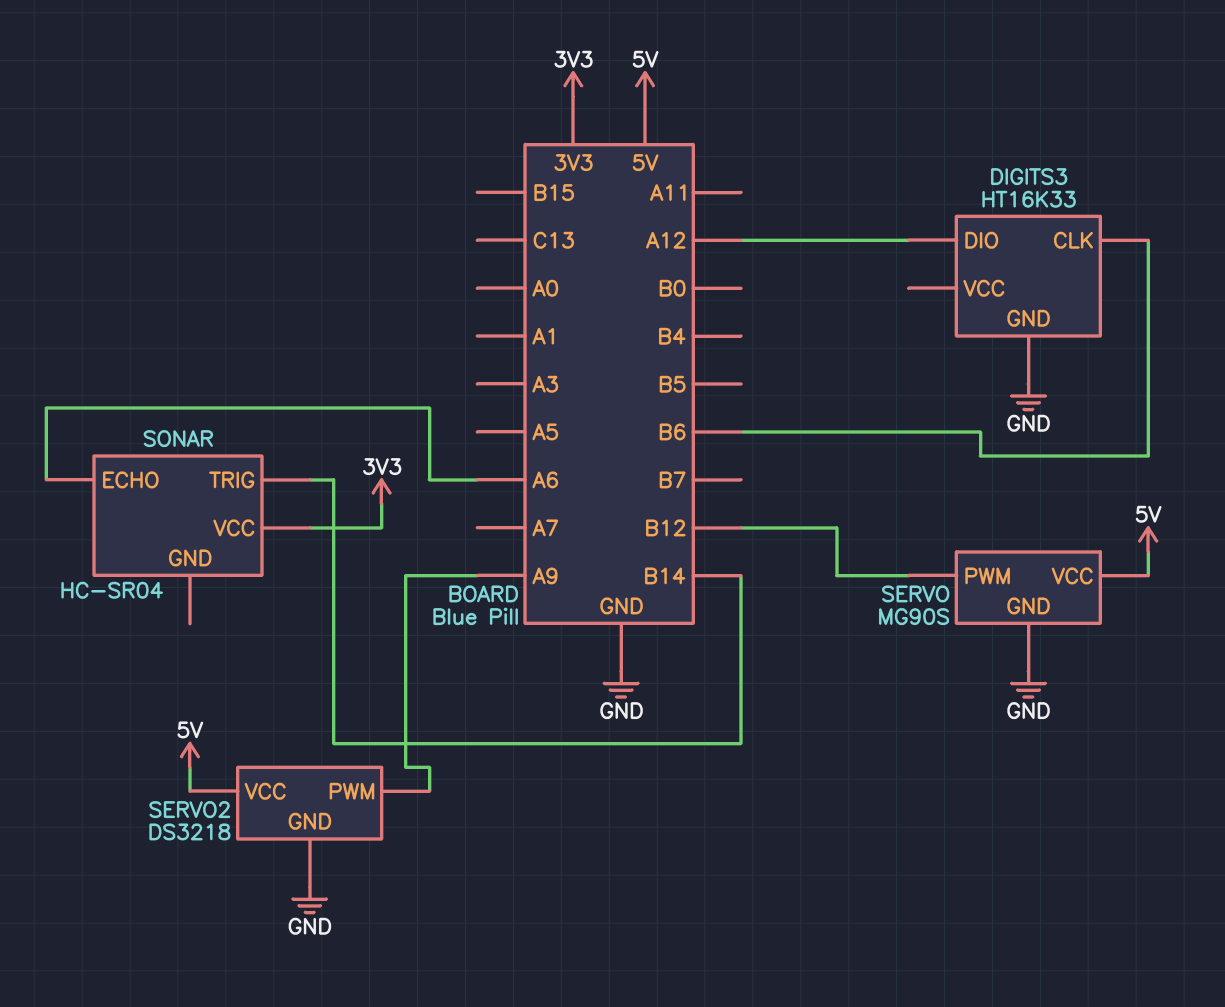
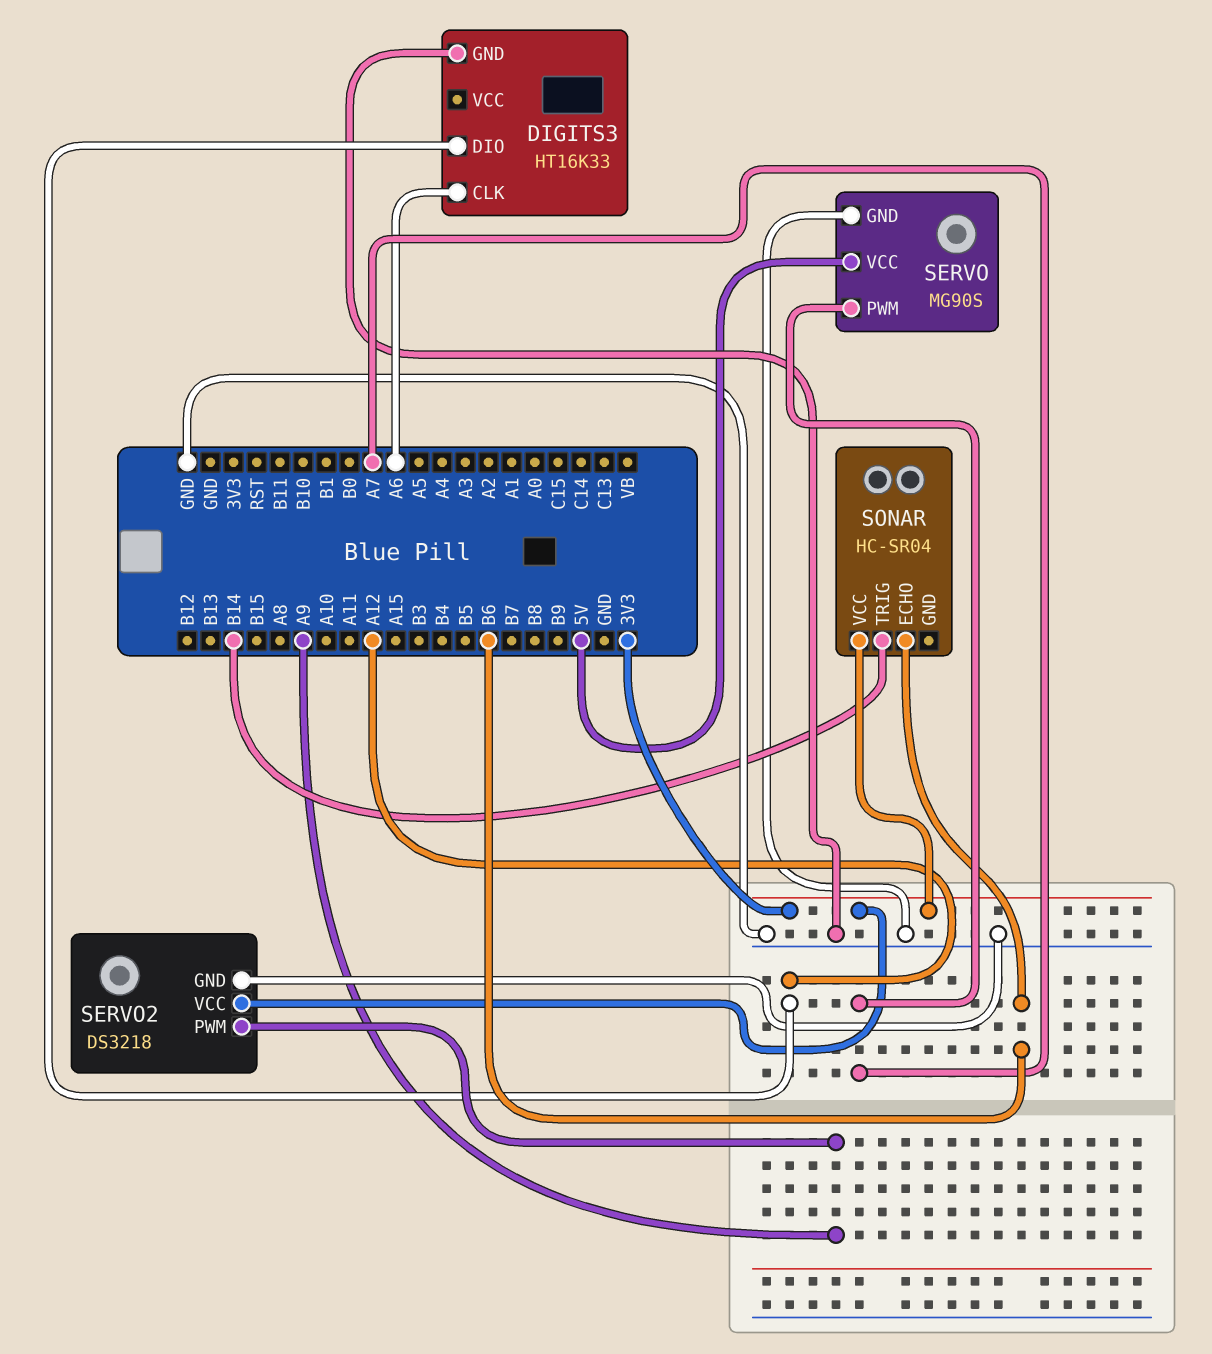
DIGITS3 pin CLK: B6 -> A6
SERVO pin PWM: B12 -> A7
SERVO2 pin VCC: 5V -> 3V3
SONAR pin ECHO: A6 -> B6

